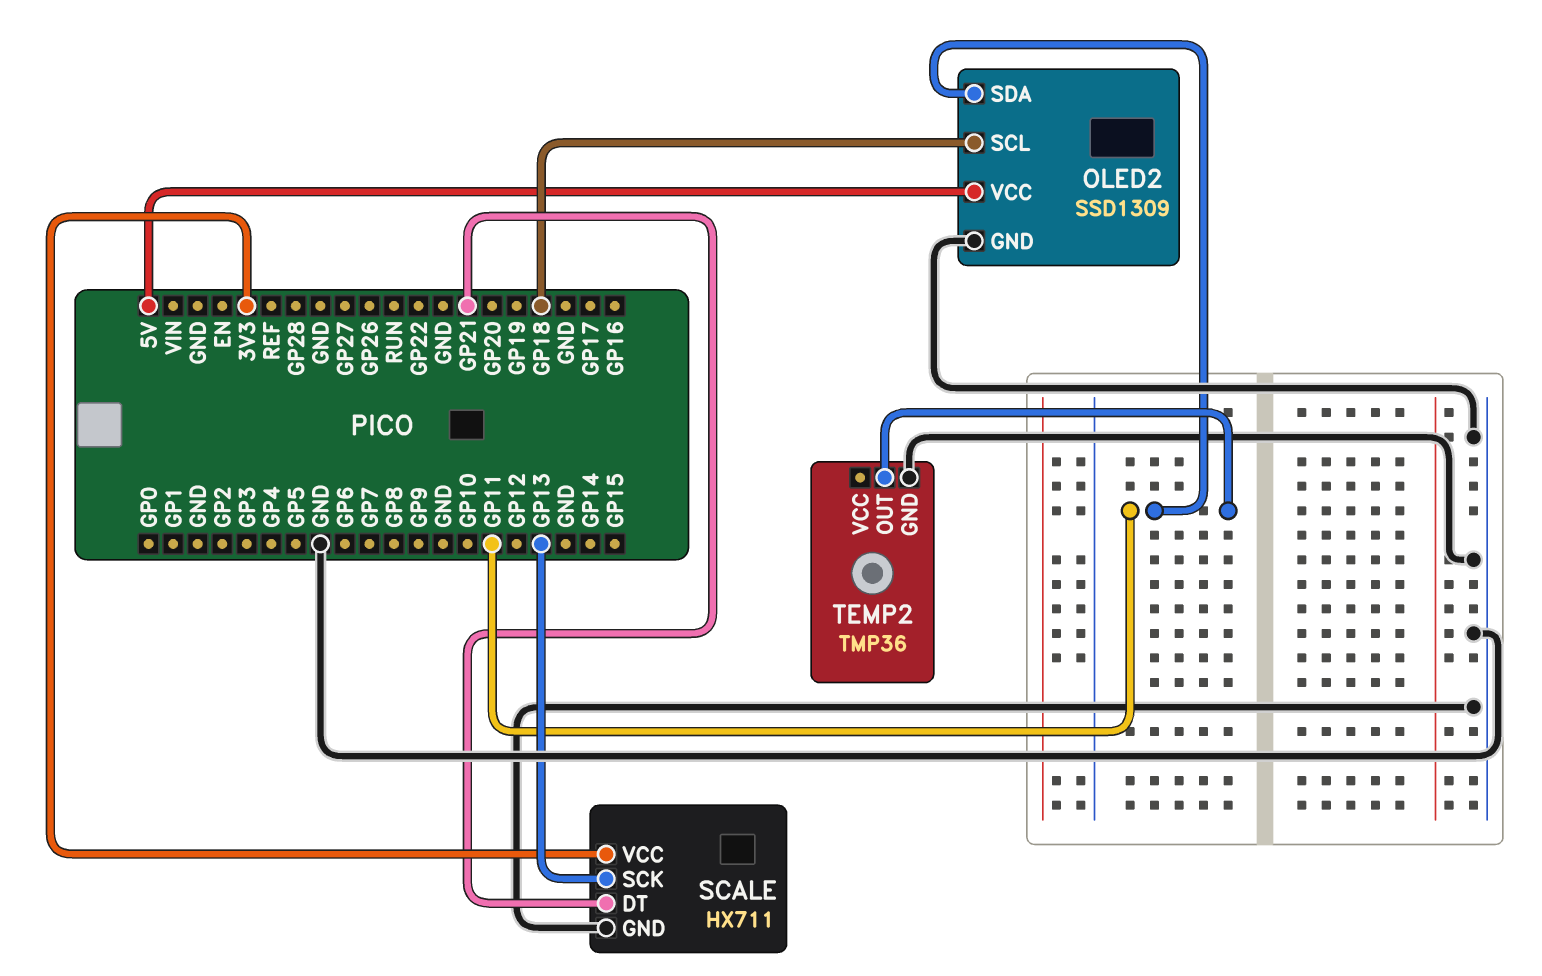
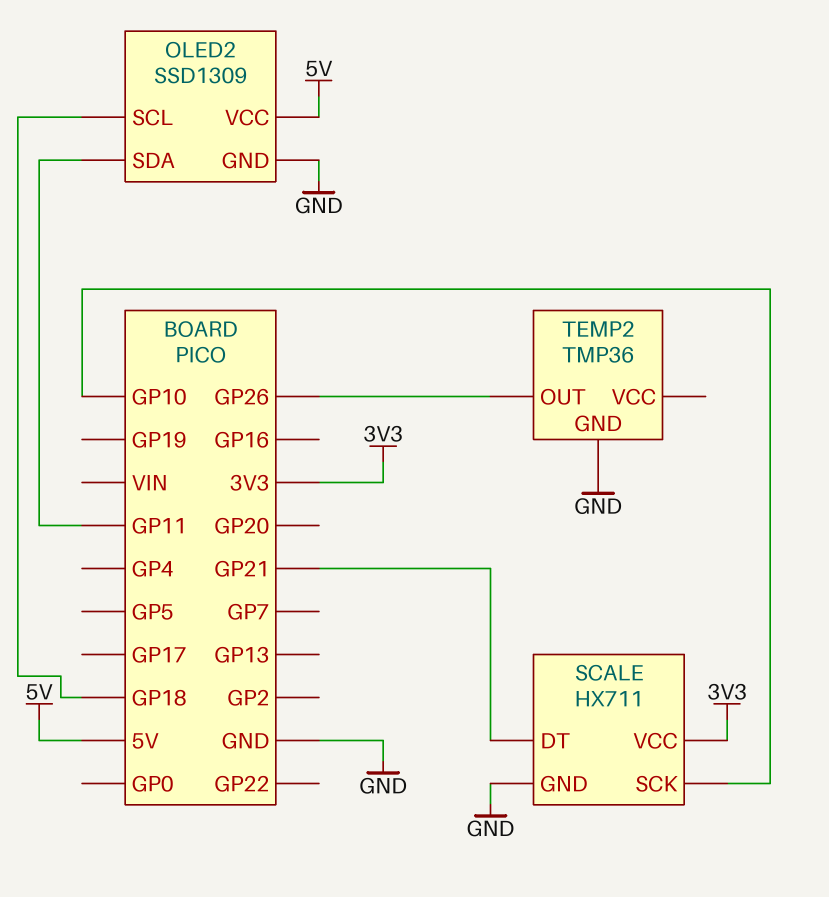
SCALE pin SCK: GP13 -> GP10
TEMP2 pin OUT: GP11 -> GP26

